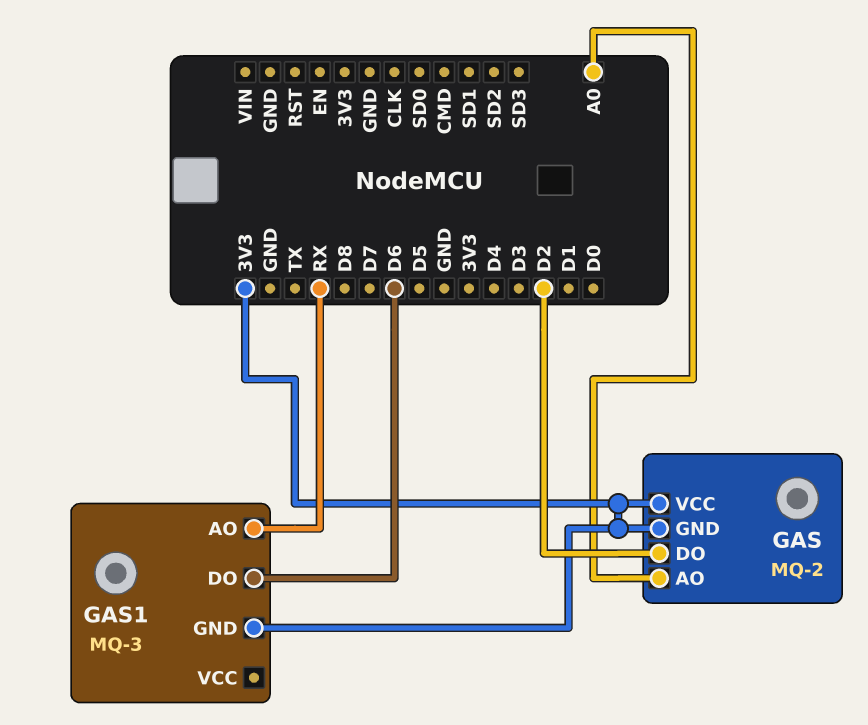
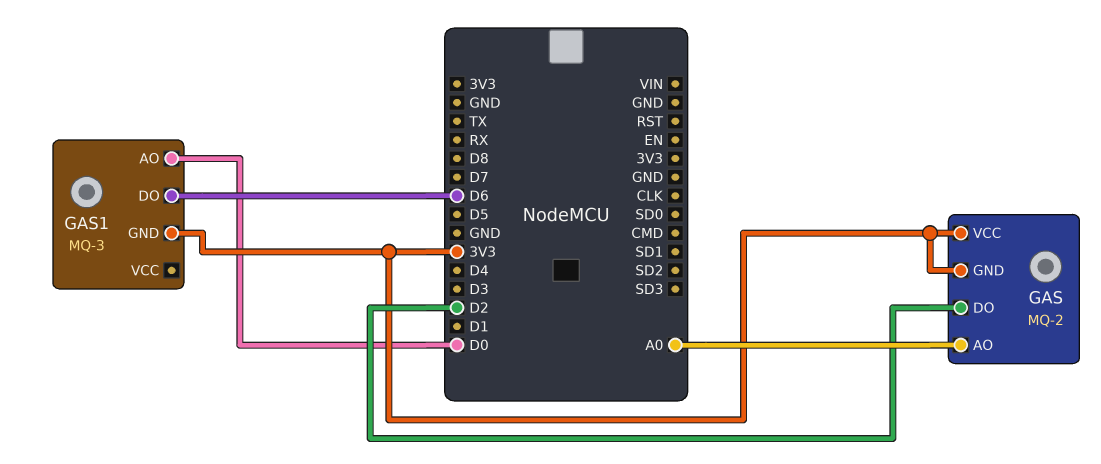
GAS1 pin AO: RX -> D0

